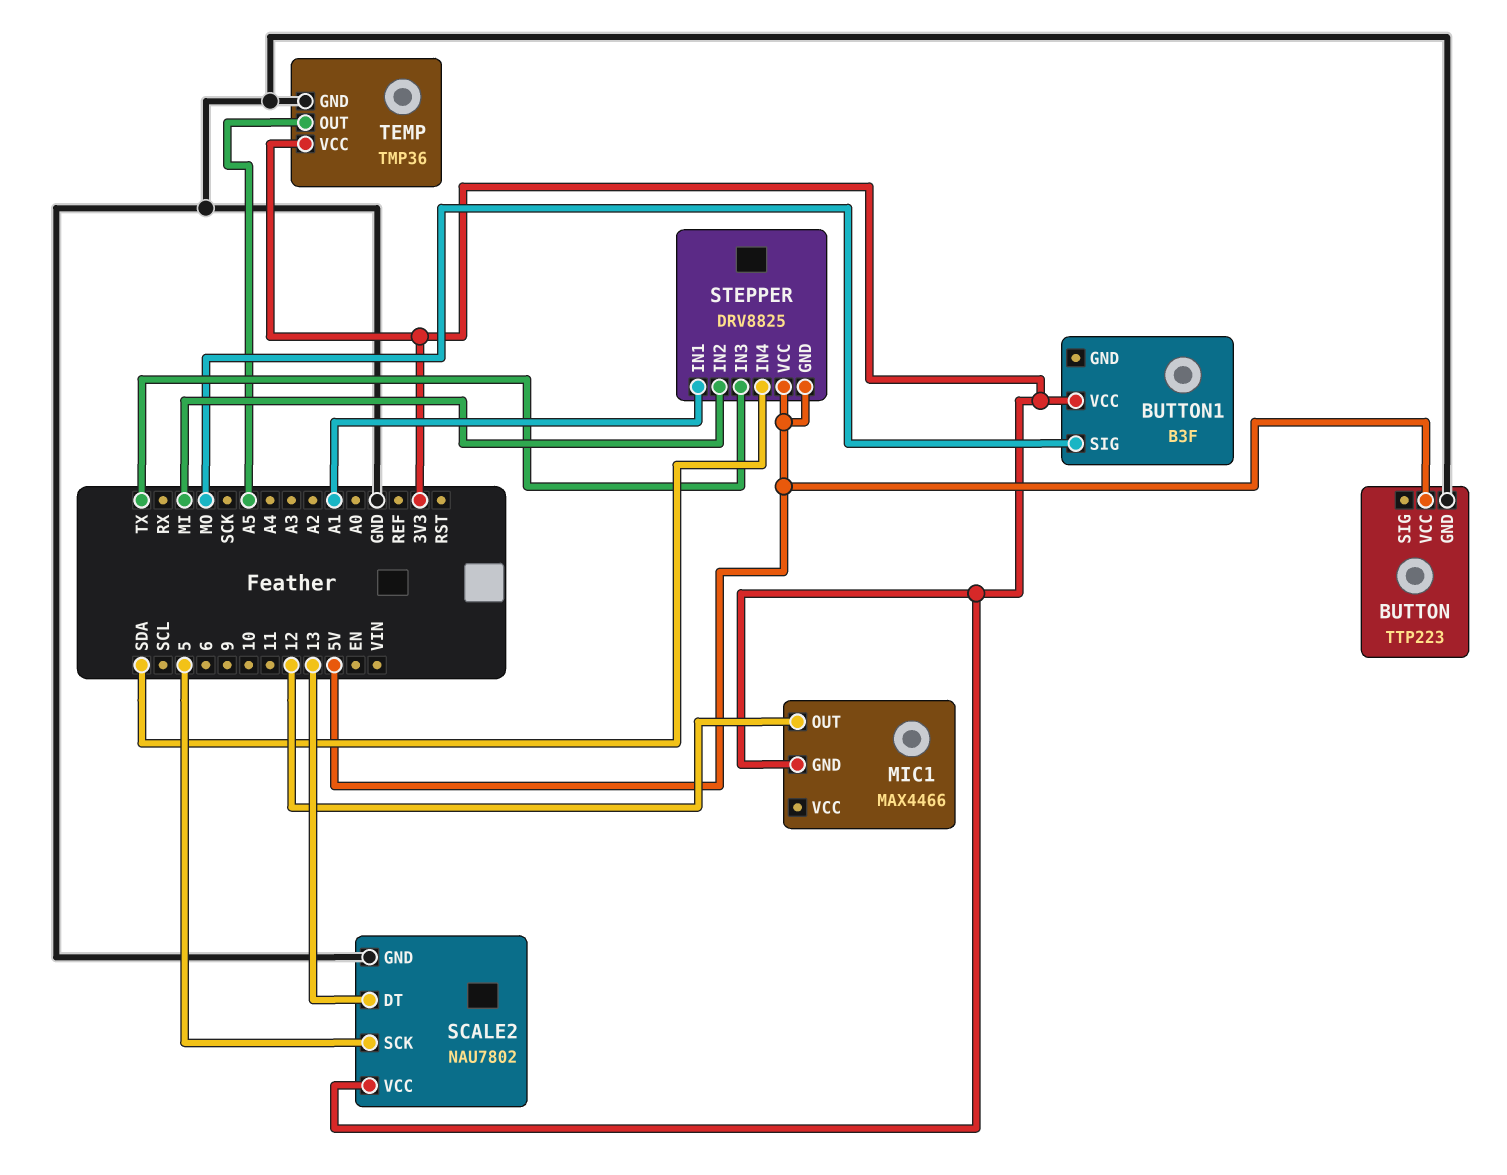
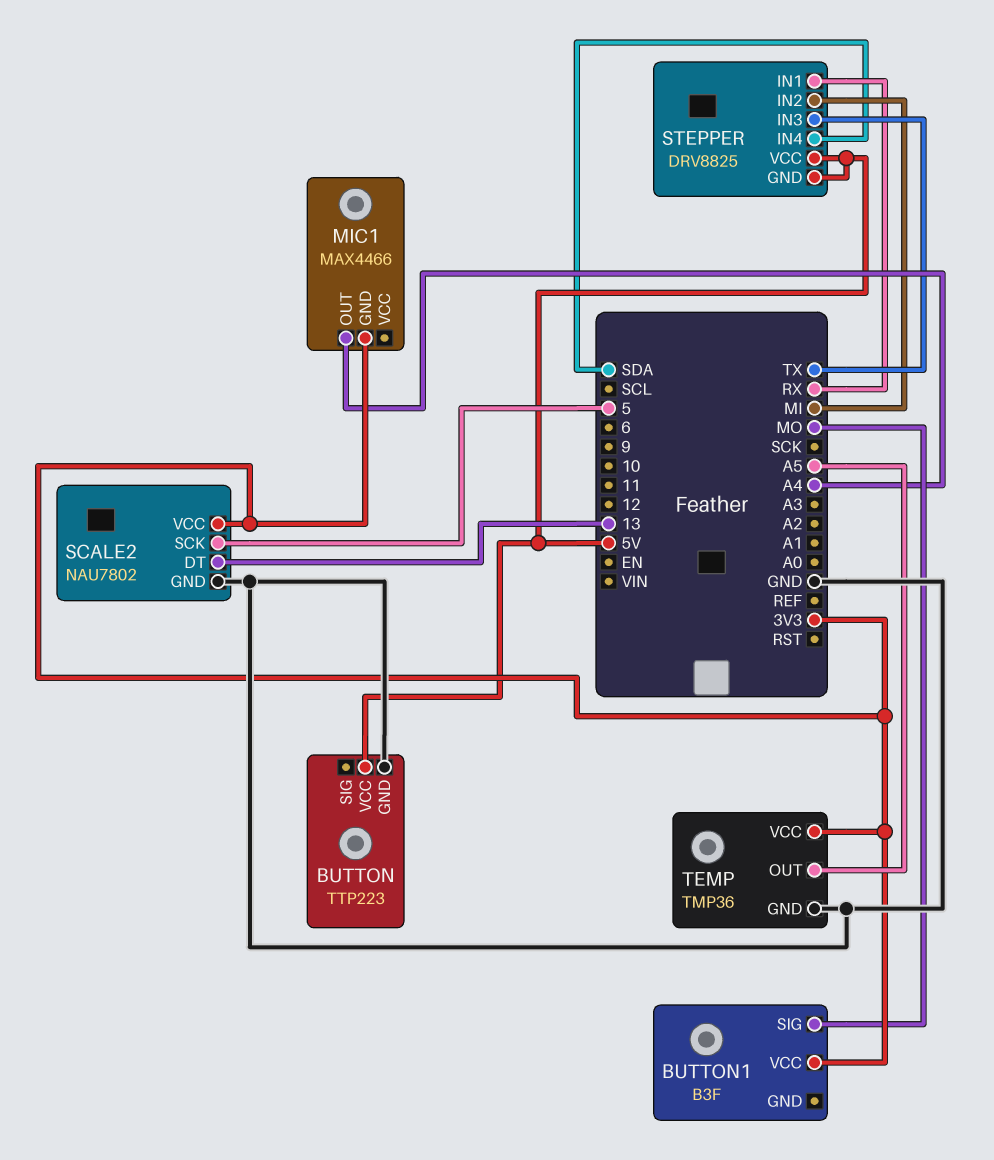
MIC1 pin OUT: 12 -> A4
STEPPER pin IN1: A1 -> RX

